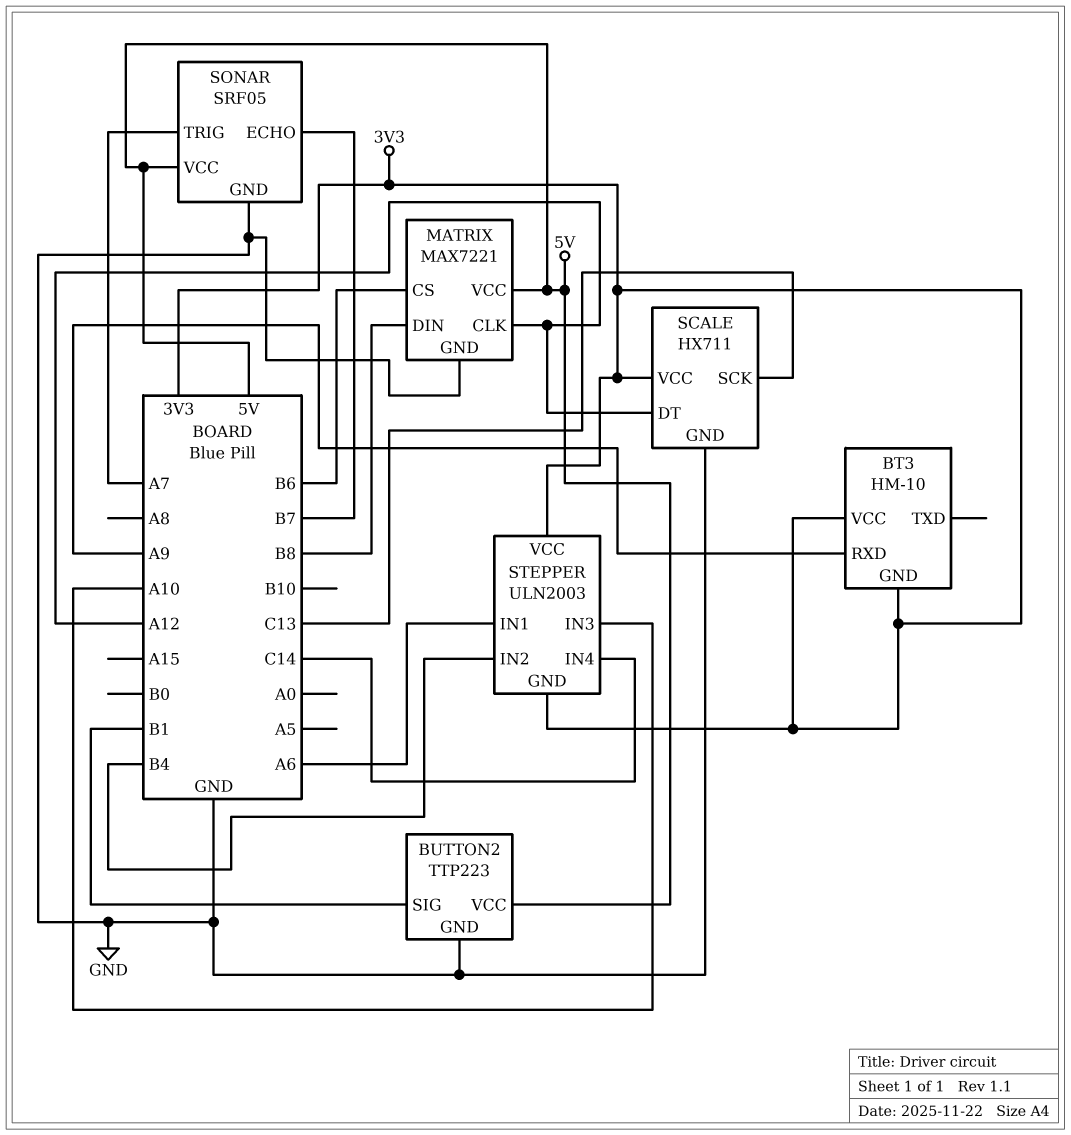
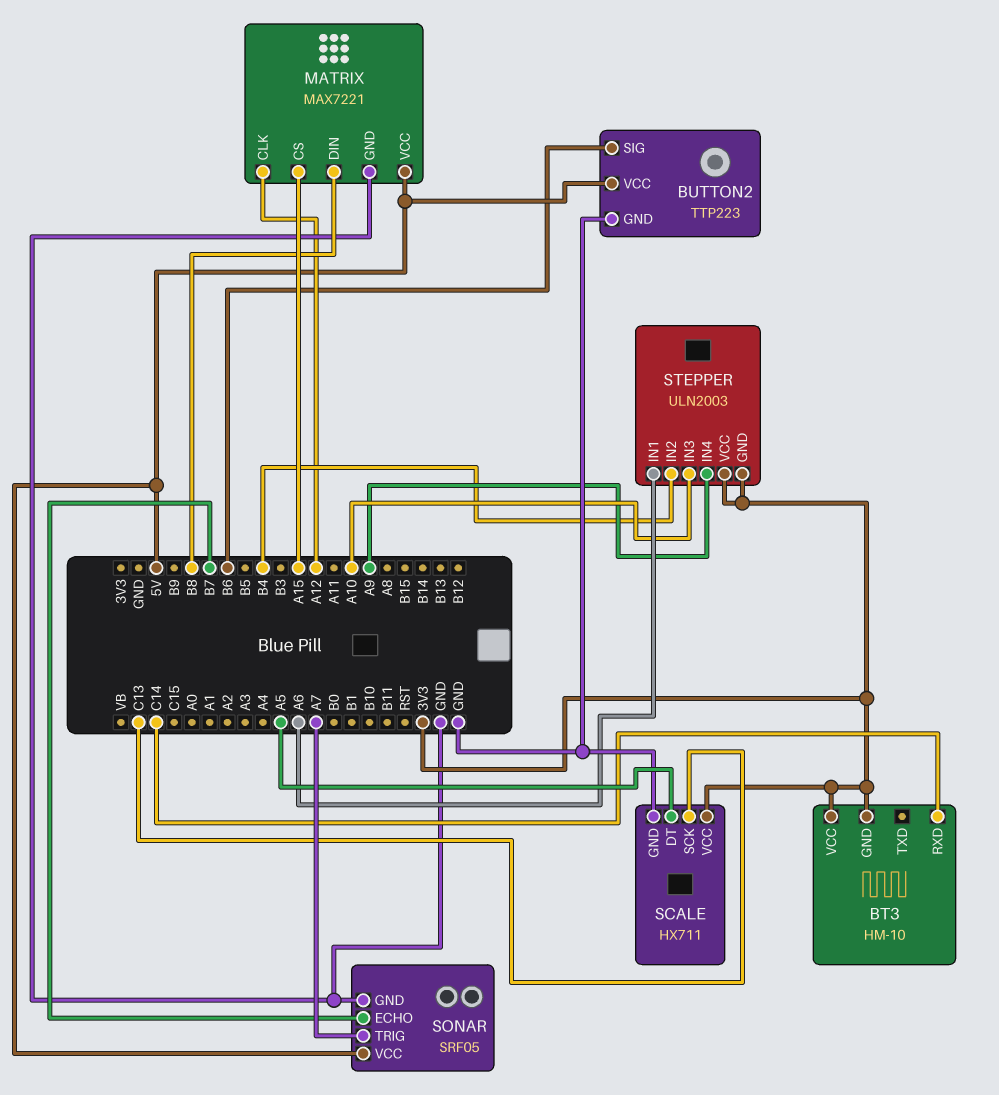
BT3 pin RXD: A9 -> C14
BUTTON2 pin SIG: B1 -> B6
MATRIX pin CS: B6 -> A15
SCALE pin DT: A12 -> A5
STEPPER pin IN4: C14 -> A9

